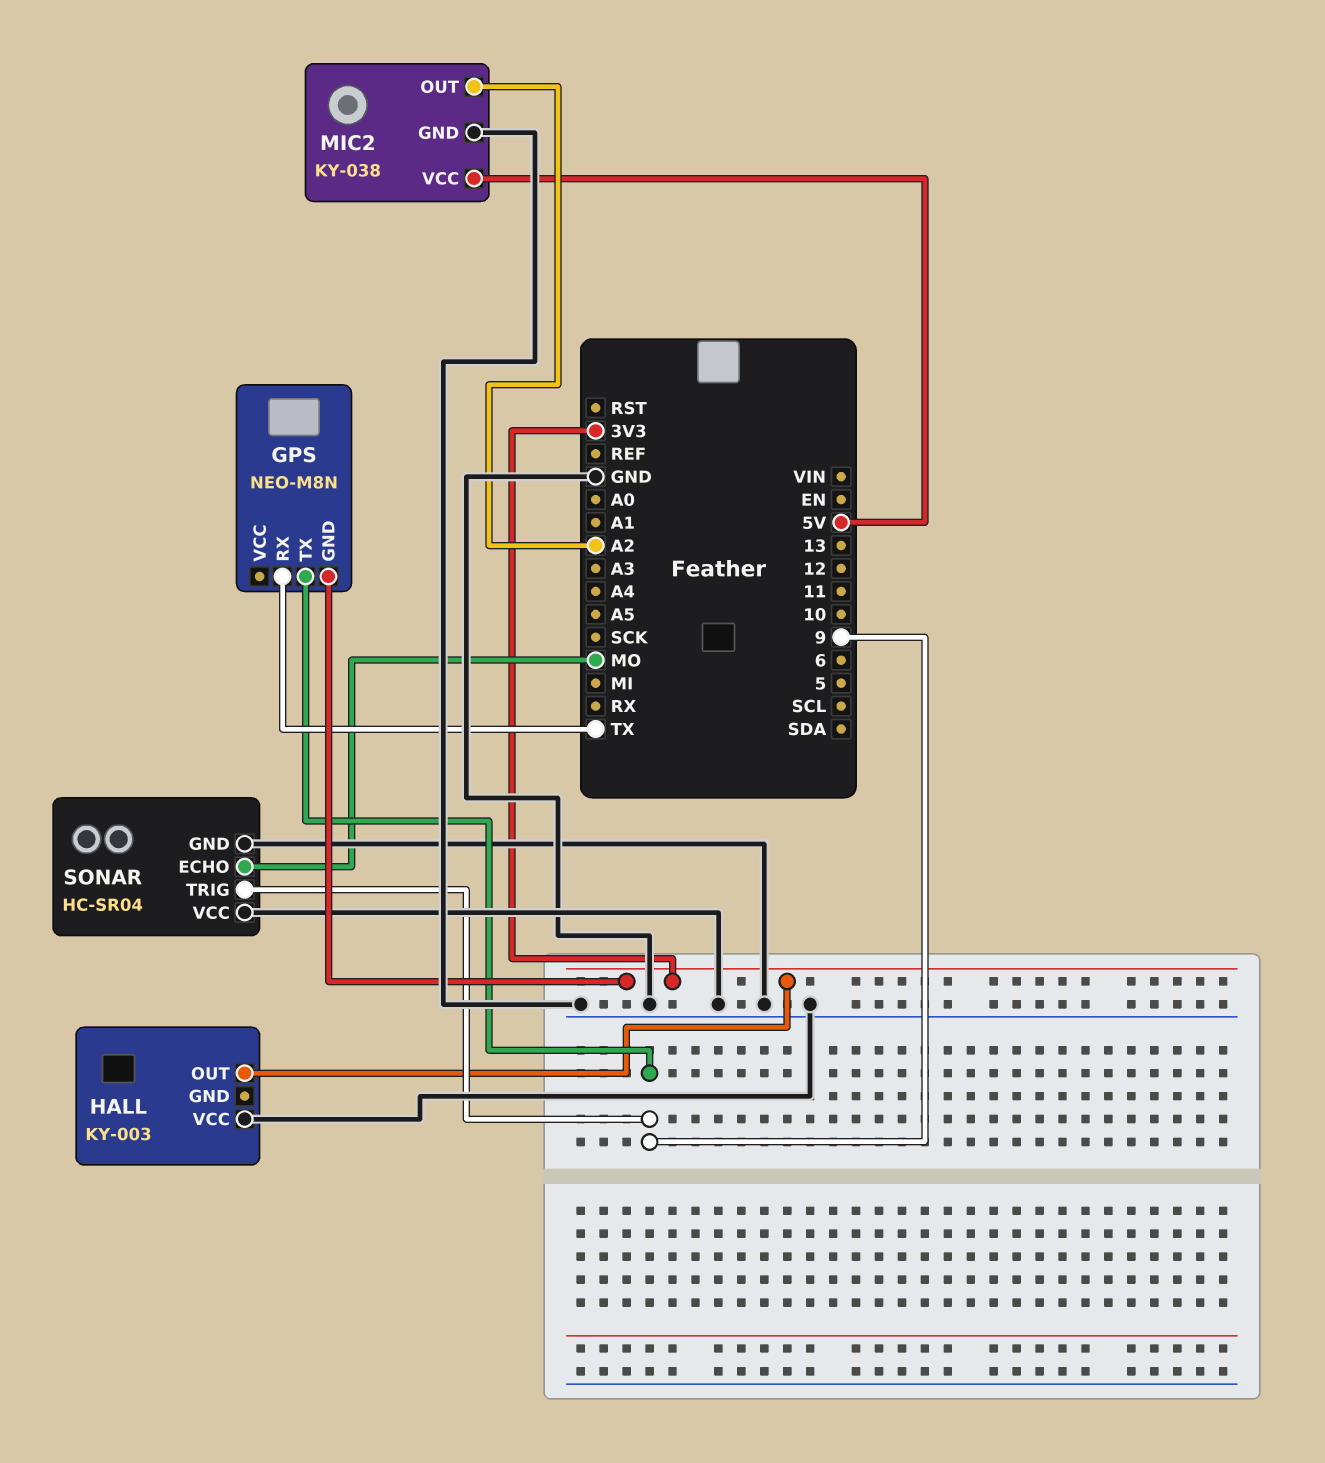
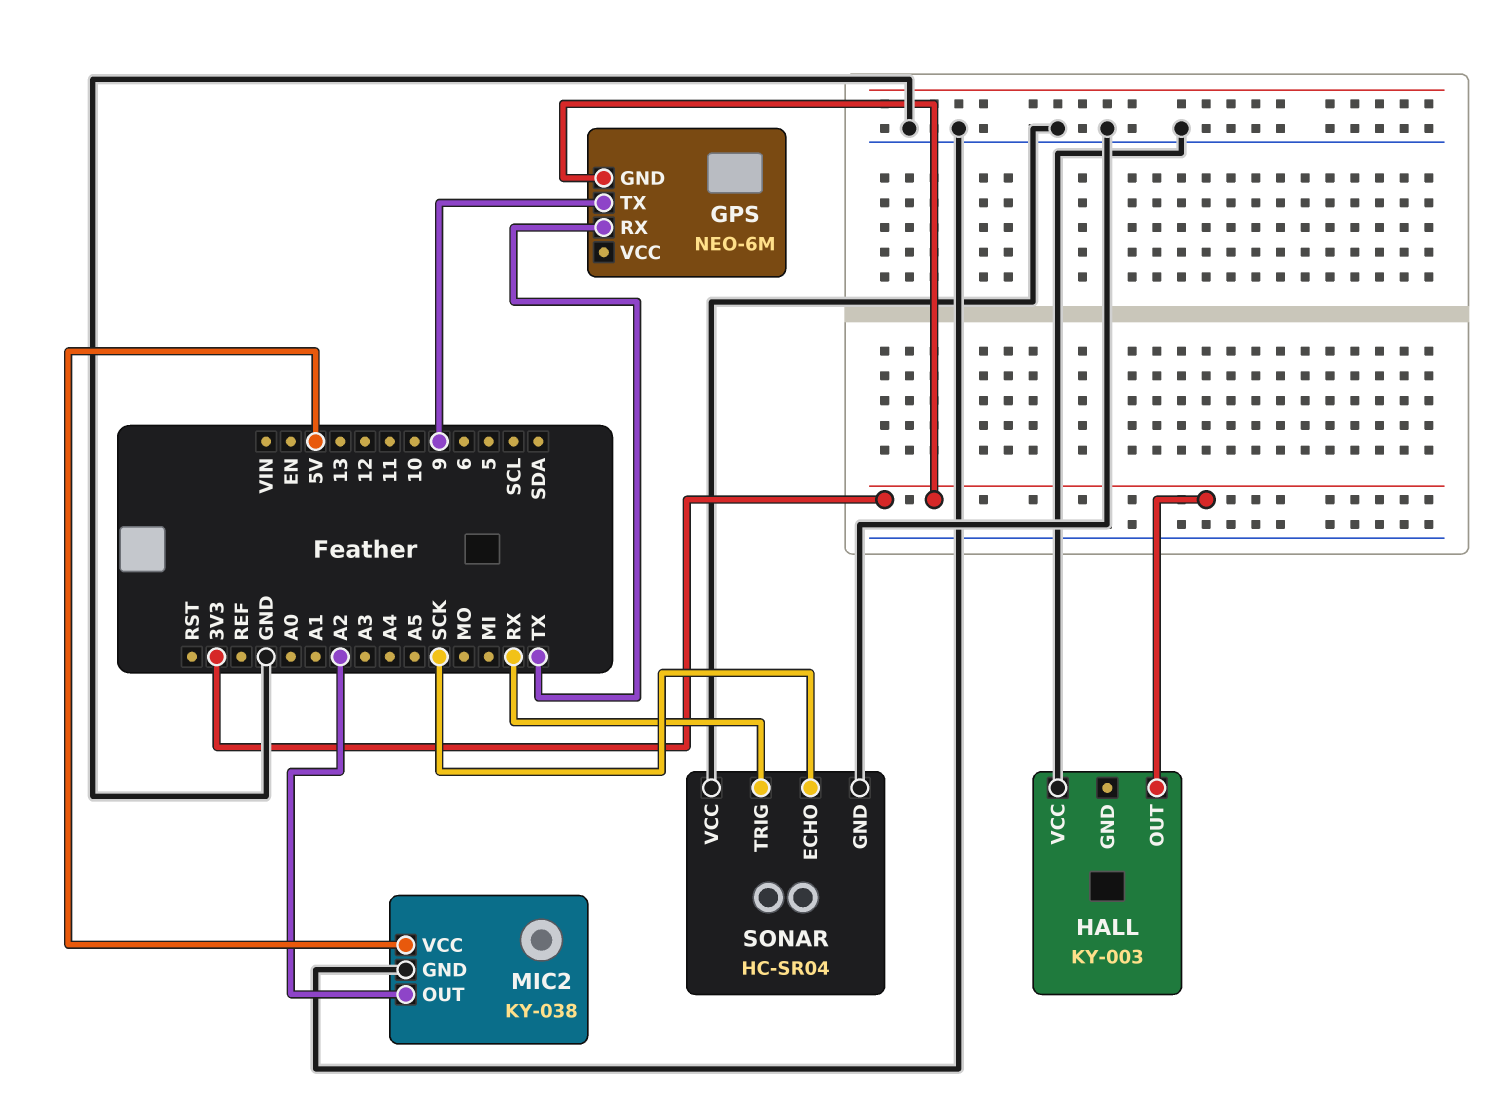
GPS: NEO-M8N -> NEO-6M
SONAR pin ECHO: MO -> SCK
SONAR pin TRIG: 9 -> RX

